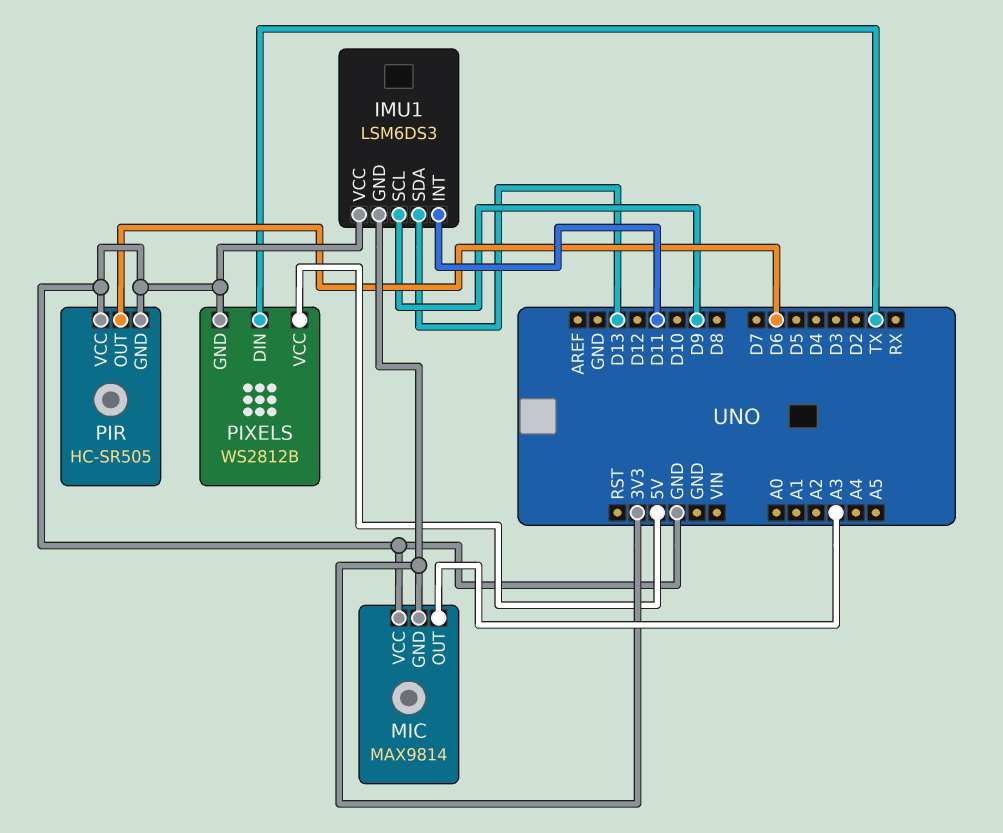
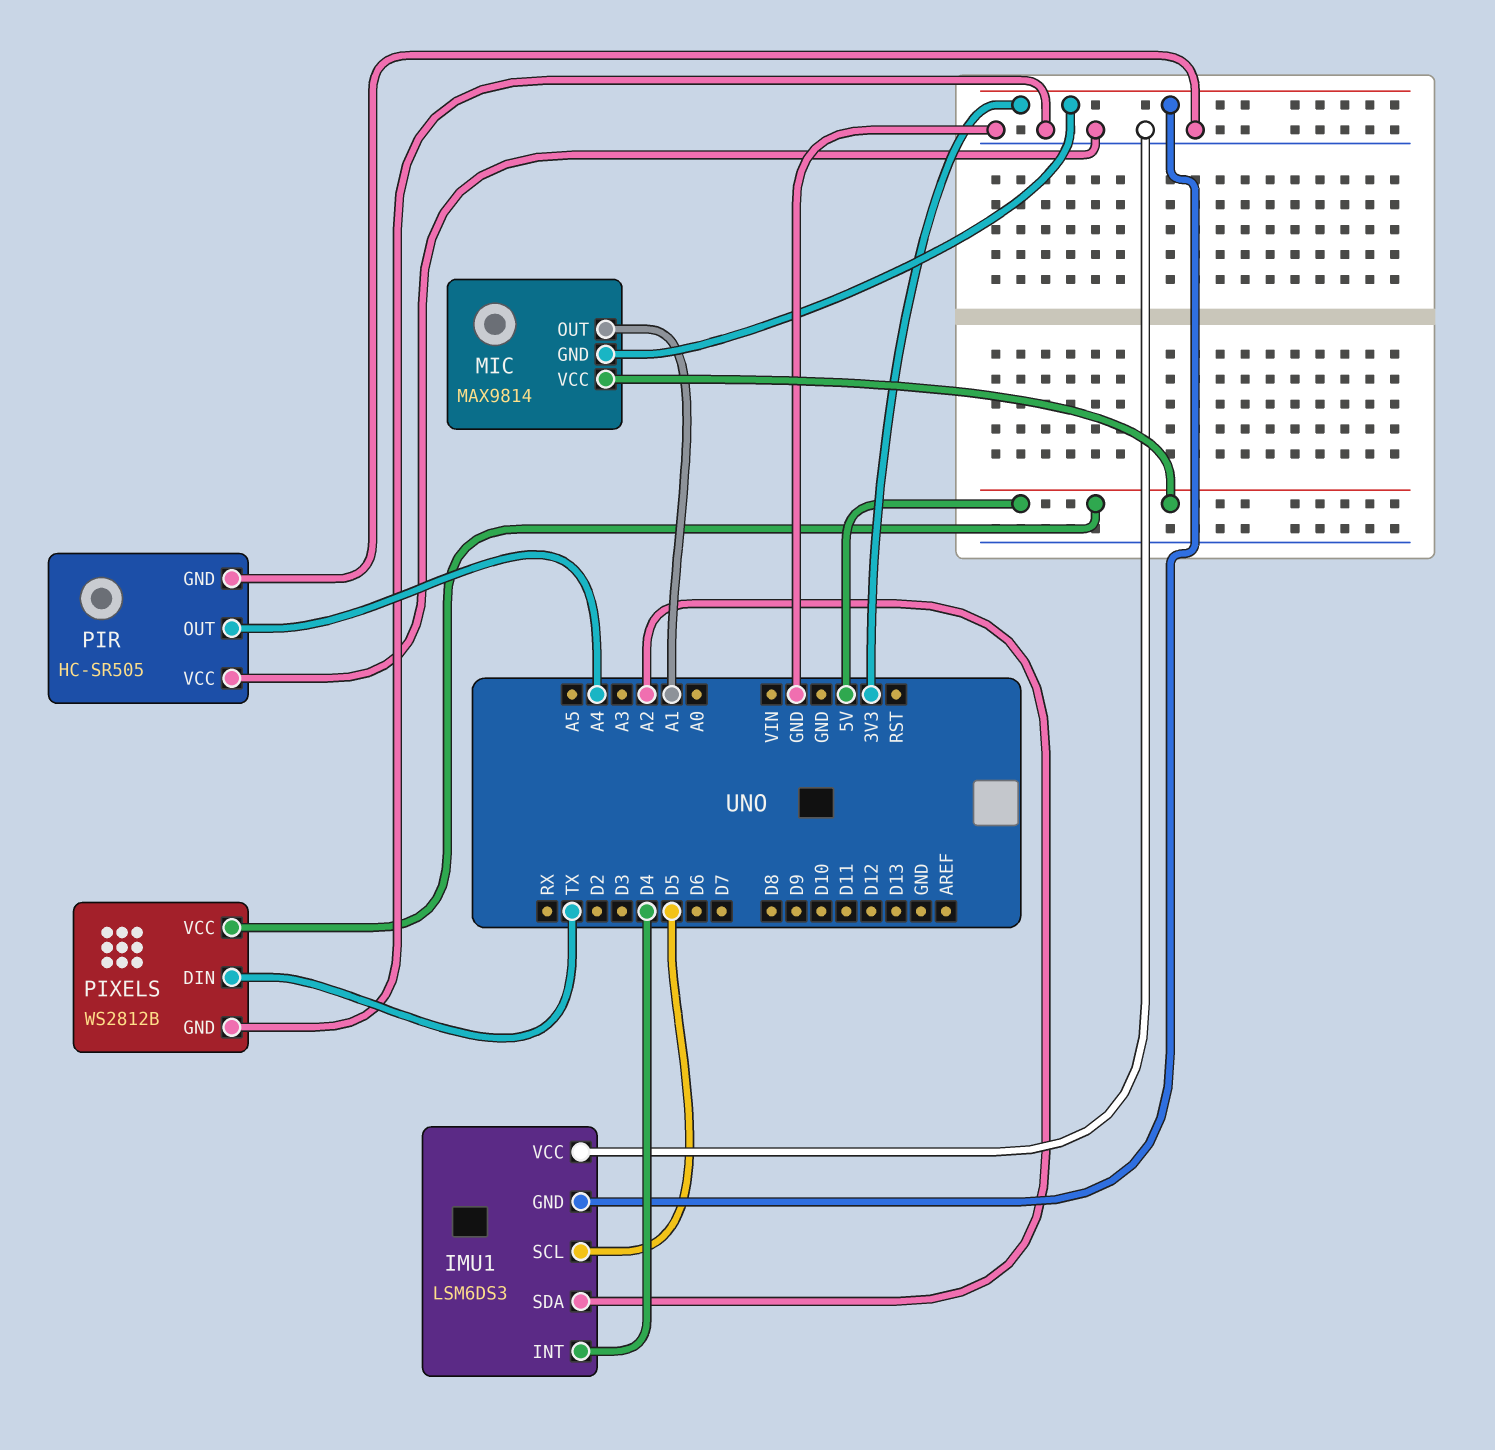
IMU1 pin INT: D11 -> D4
IMU1 pin SCL: D9 -> D5
IMU1 pin SDA: D13 -> A2
MIC pin OUT: A3 -> A1
MIC pin VCC: GND -> 5V
PIR pin OUT: D6 -> A4

